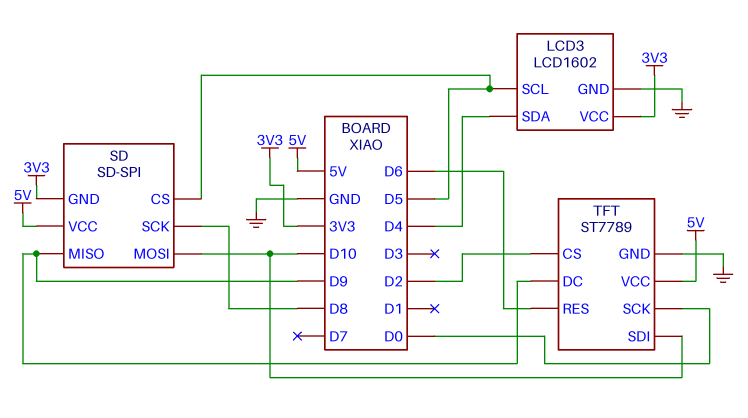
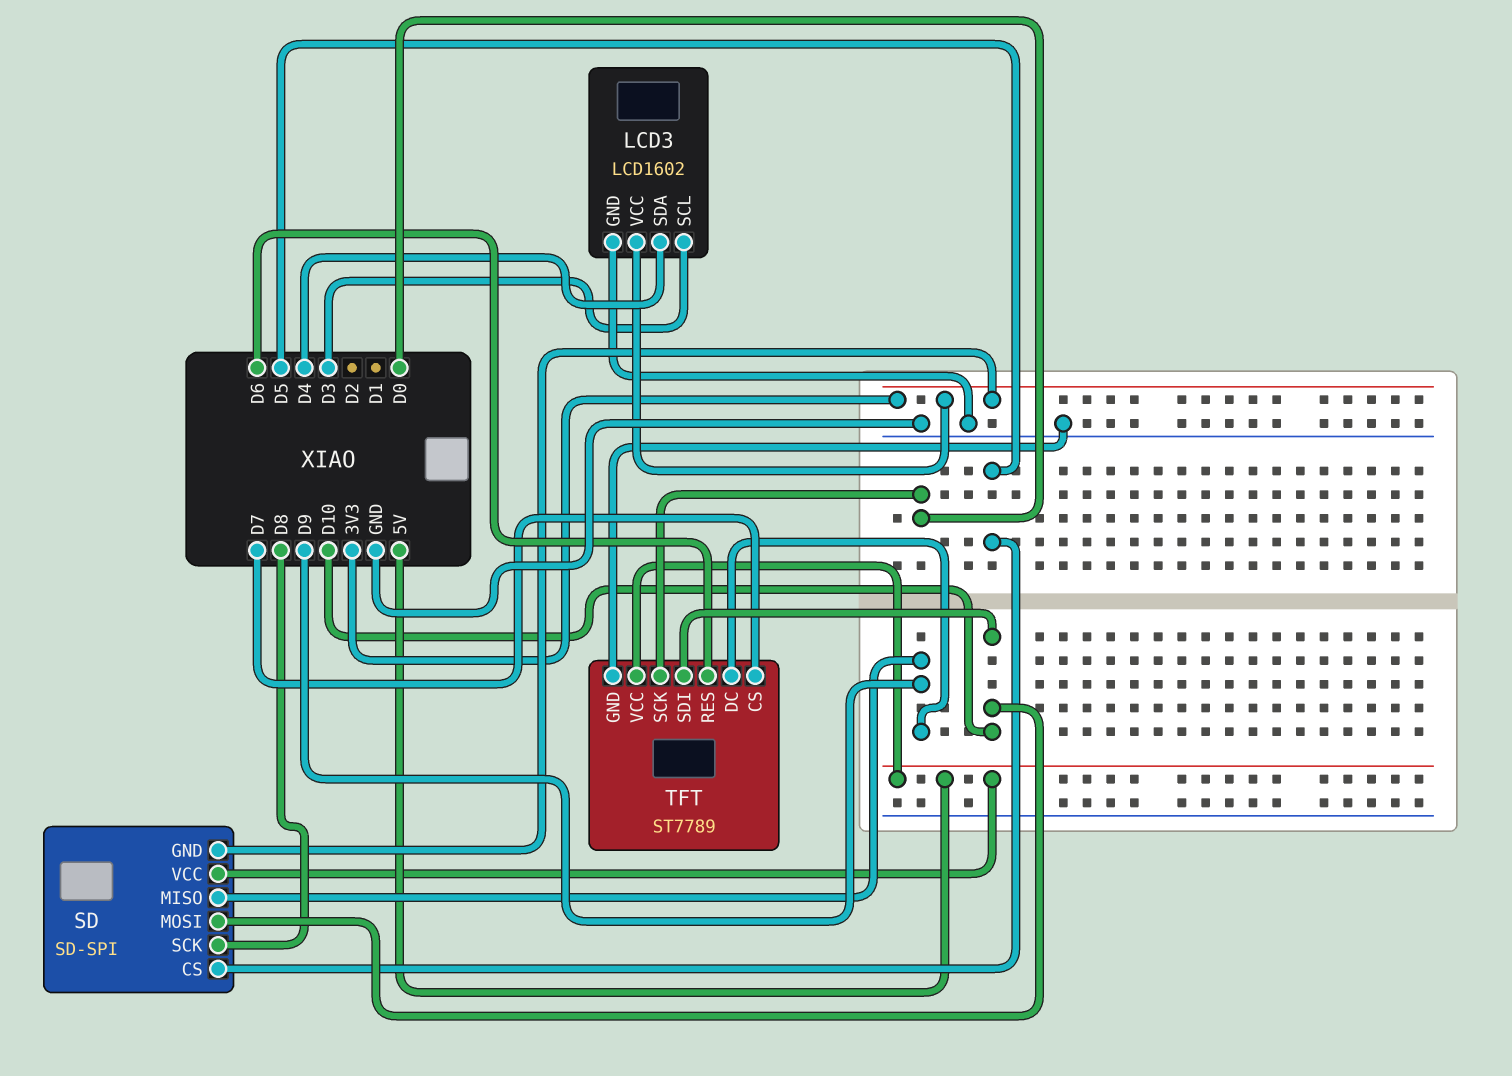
LCD3 pin SCL: D5 -> D3
TFT pin CS: D2 -> D7

